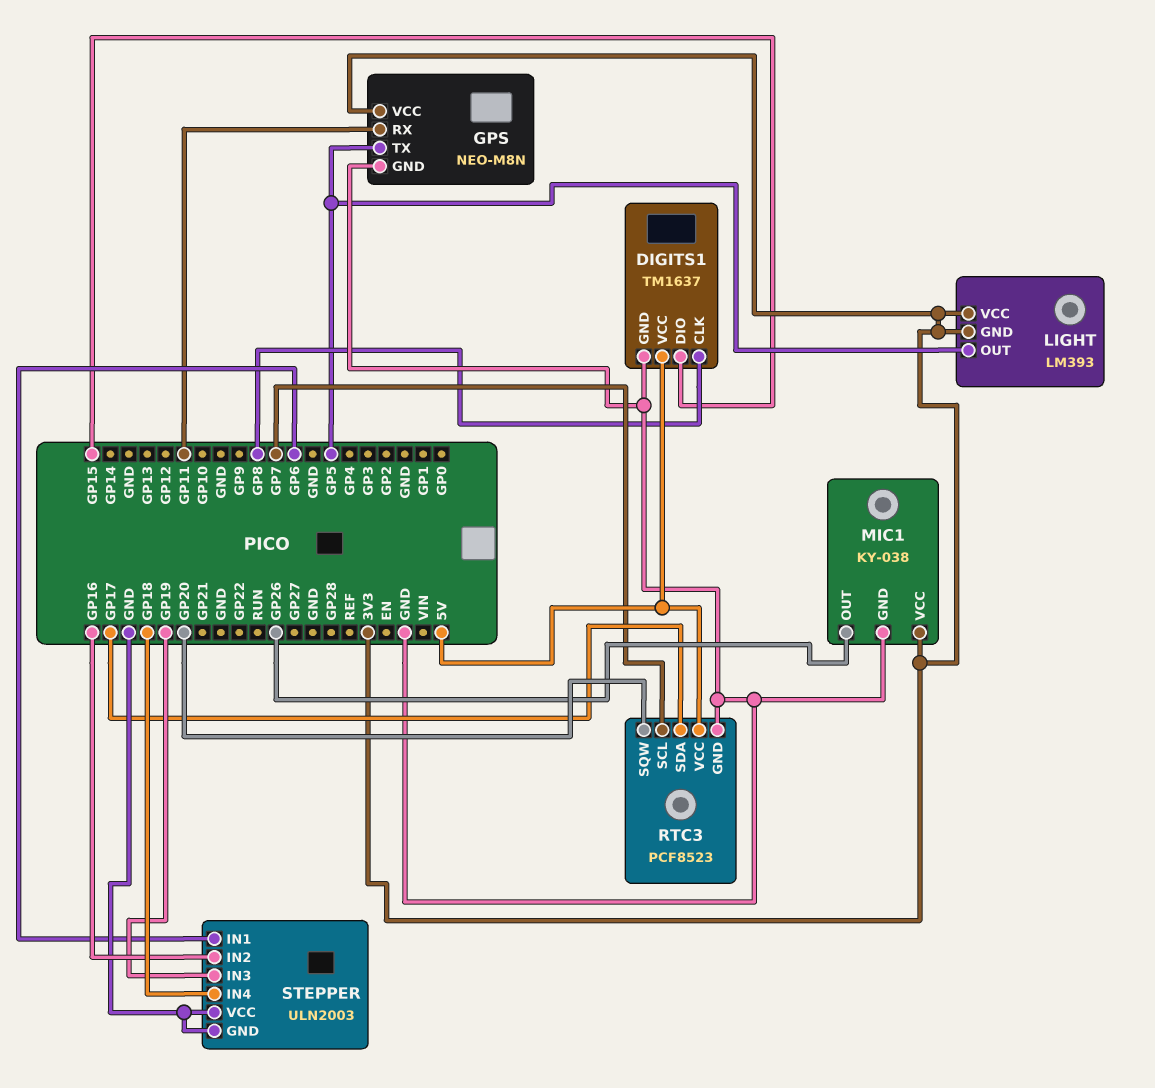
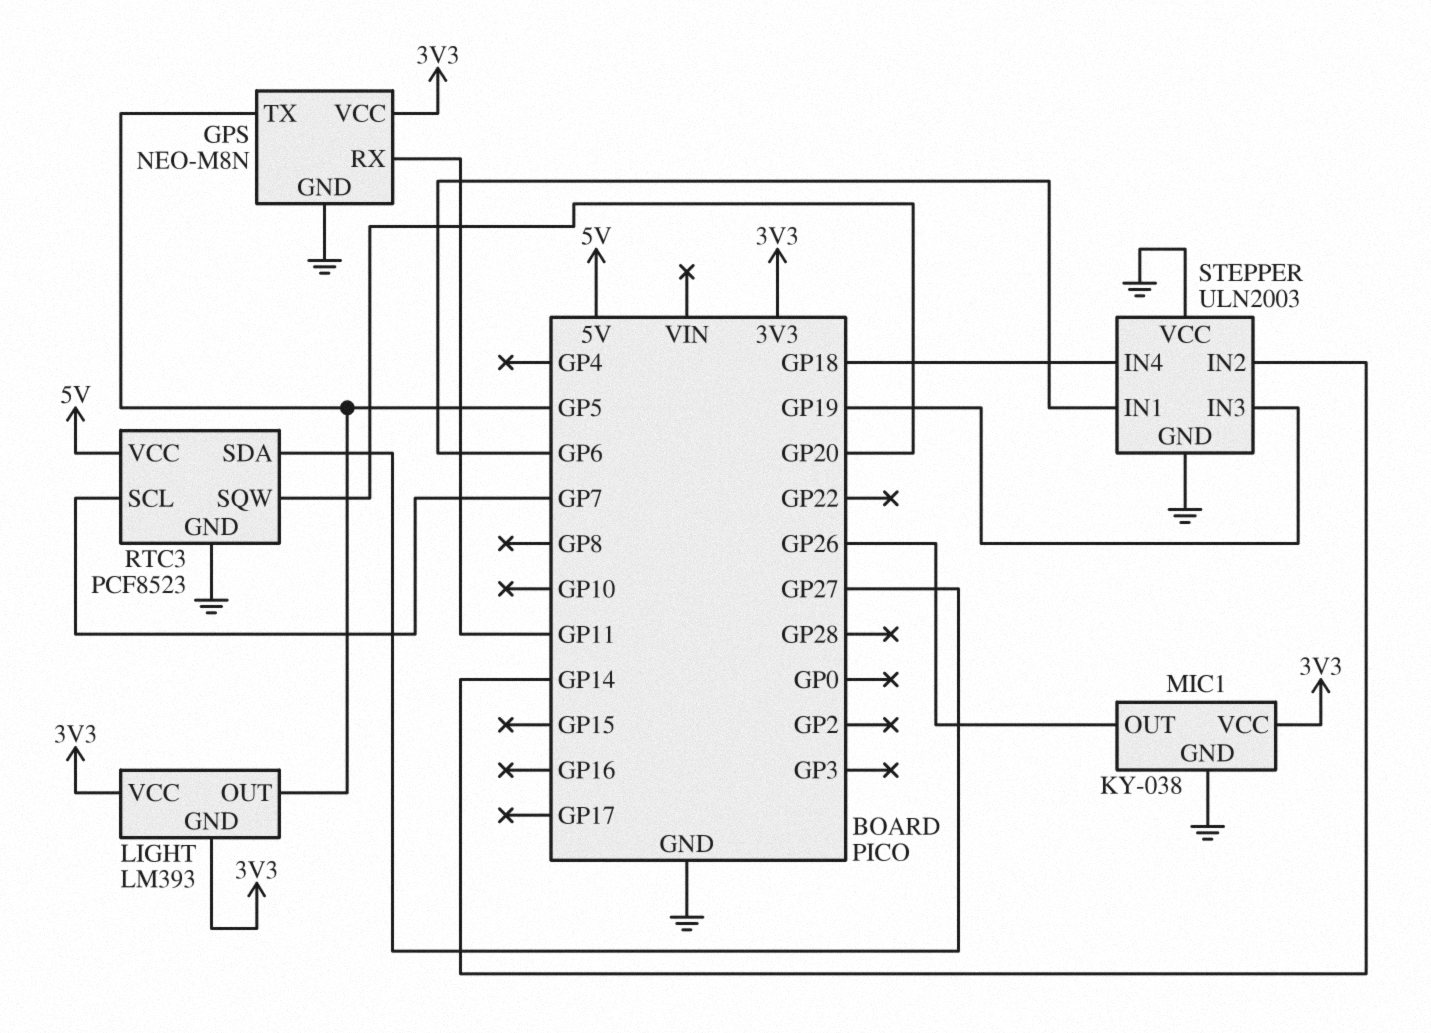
DIGITS1: TM1637 -> none
DIGITS1 pin CLK: GP8 -> none
DIGITS1 pin DIO: GP15 -> none
DIGITS1 pin GND: GND -> none
DIGITS1 pin VCC: 5V -> none
RTC3 pin SDA: GP17 -> GP27
STEPPER pin IN2: GP16 -> GP14

